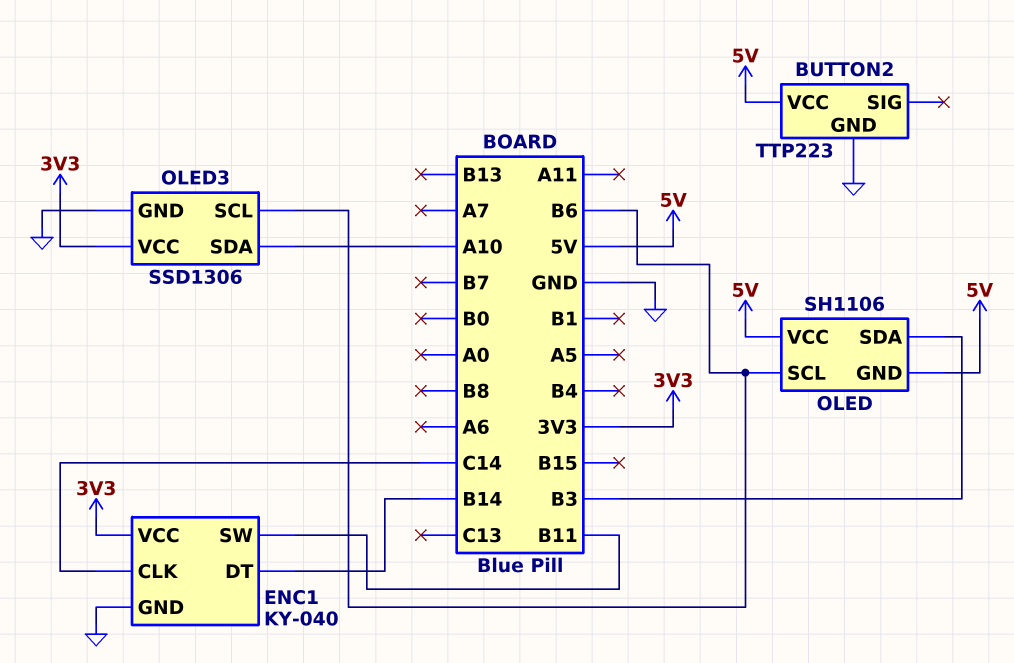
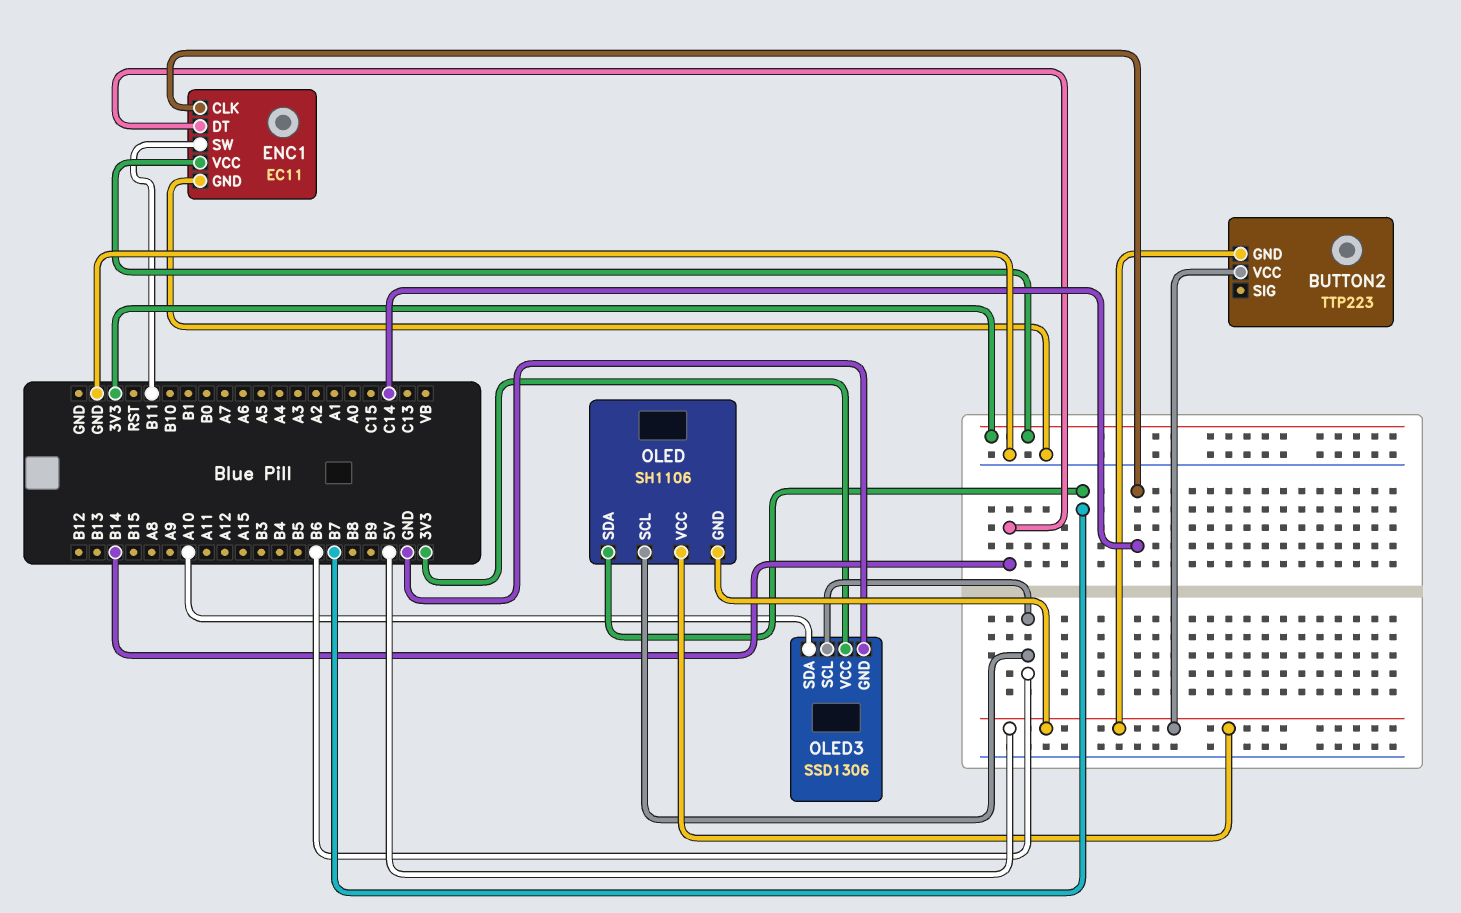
BUTTON2 pin GND: GND -> 5V
ENC1: KY-040 -> EC11
OLED pin SDA: B3 -> B7

